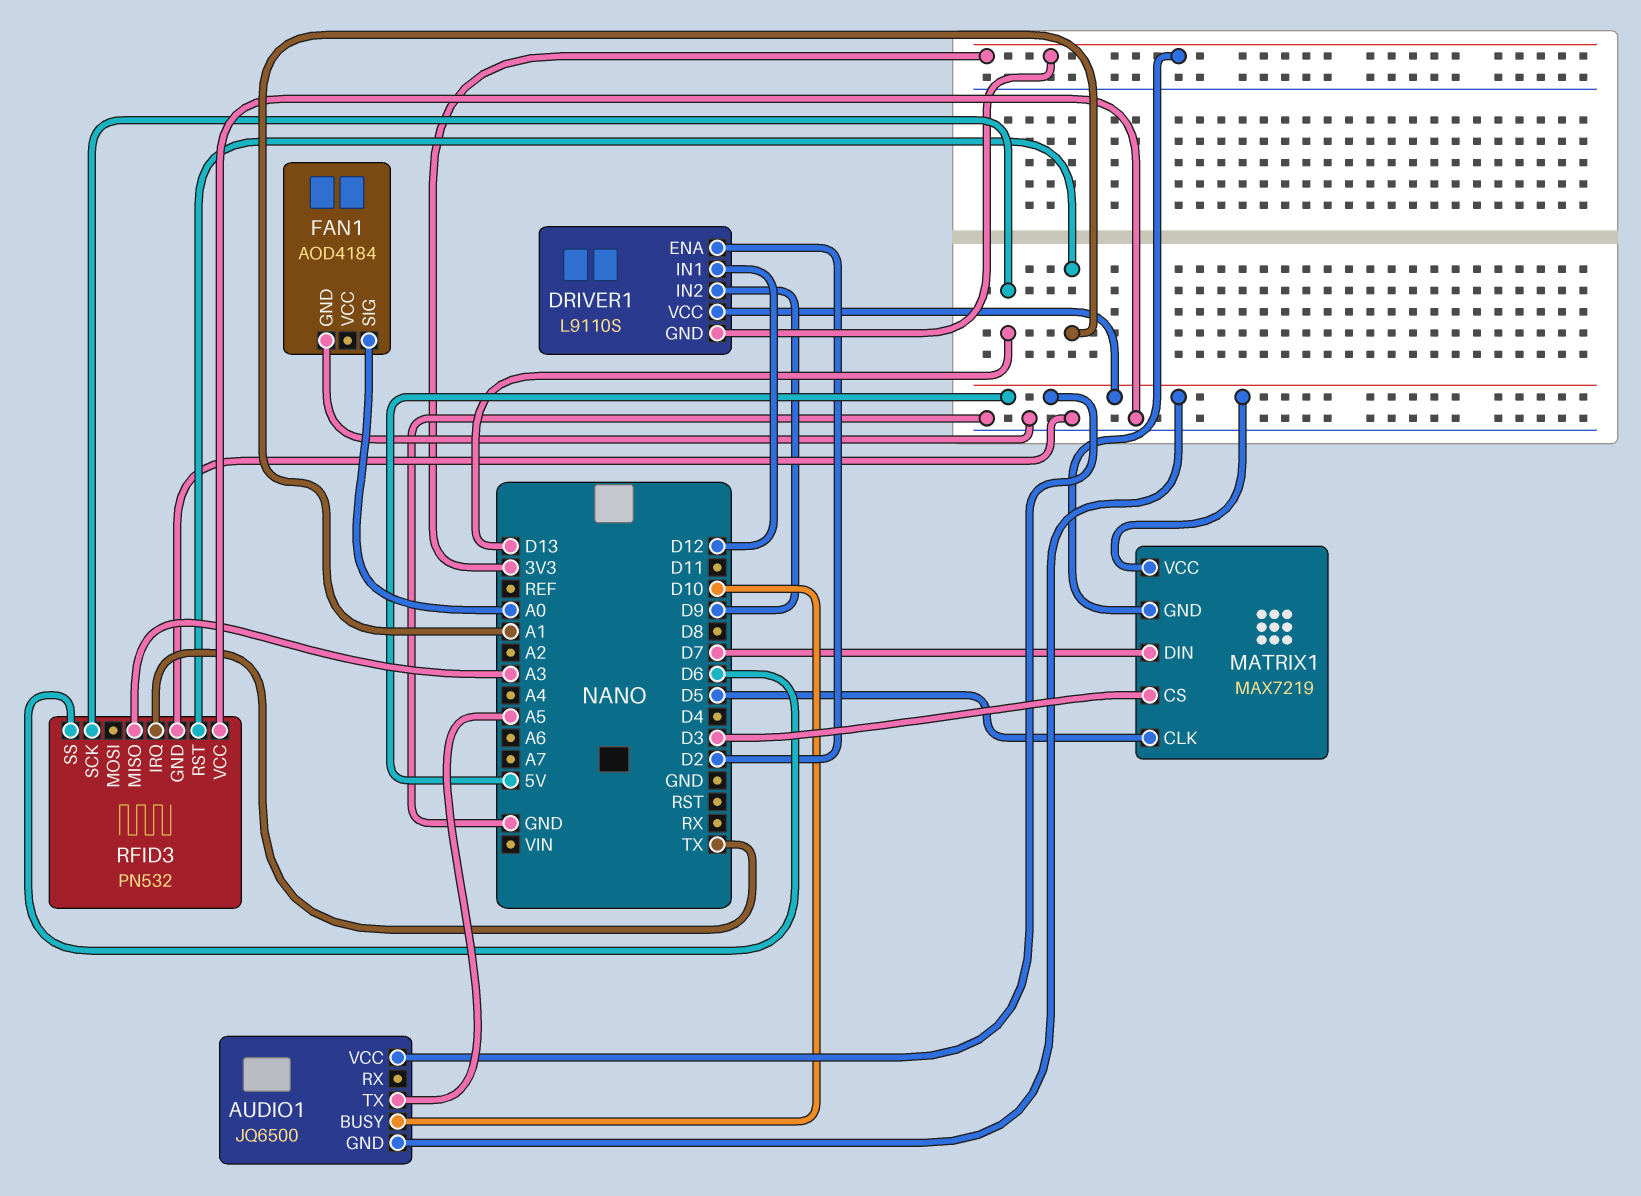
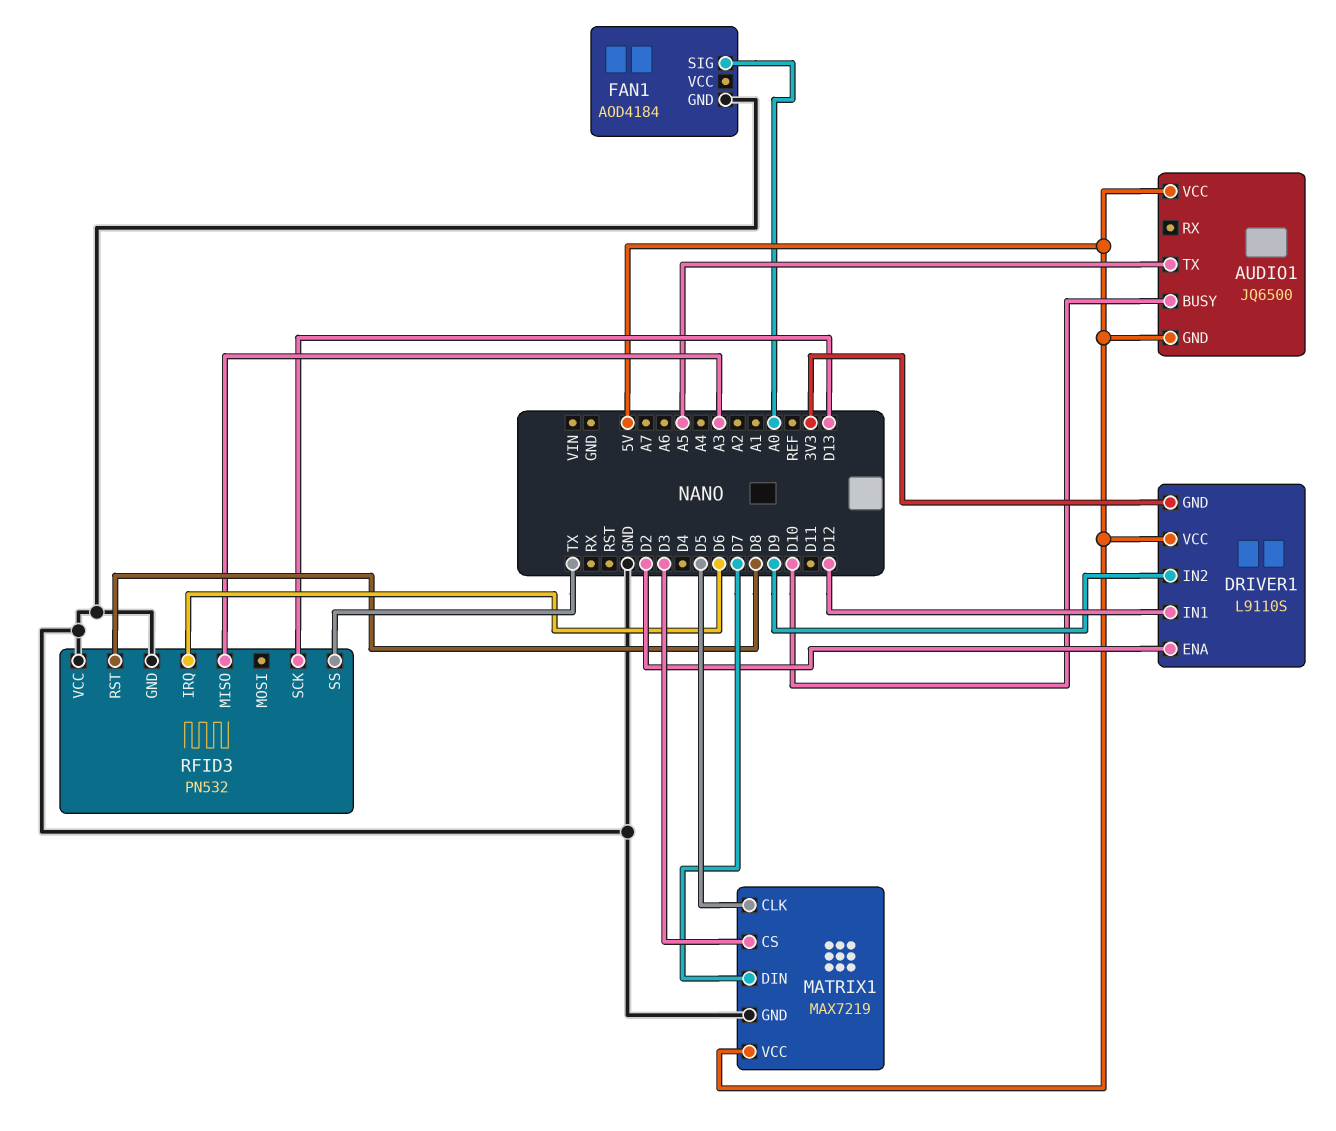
MATRIX1 pin GND: 3V3 -> GND
RFID3 pin IRQ: TX -> D6
RFID3 pin RST: A1 -> D8
RFID3 pin SS: D6 -> TX

